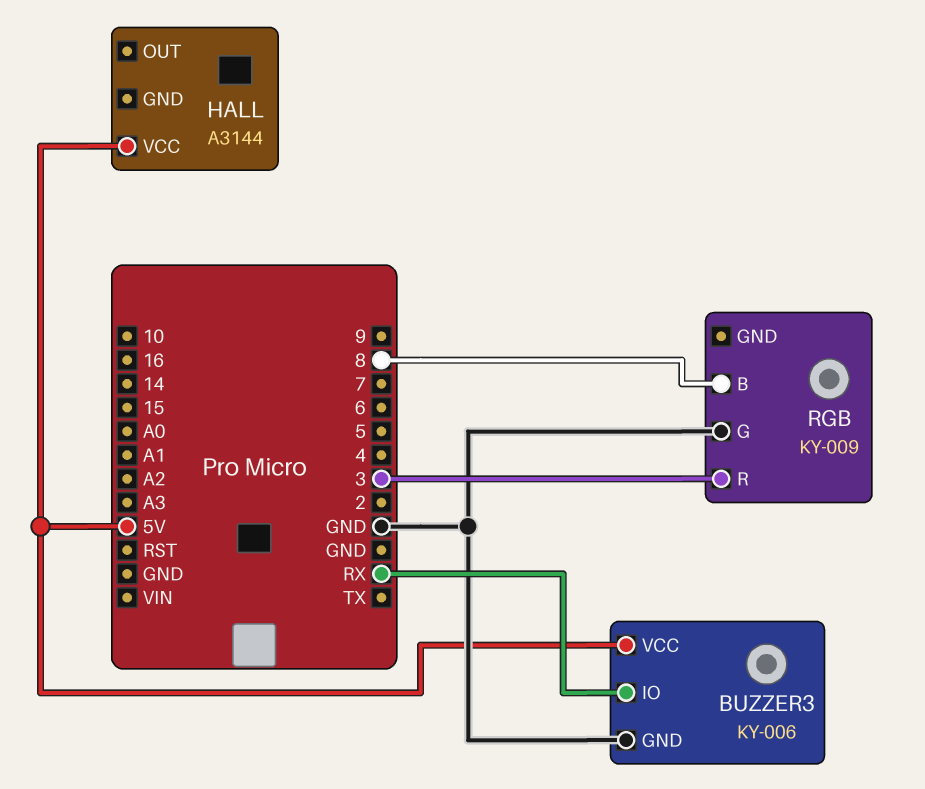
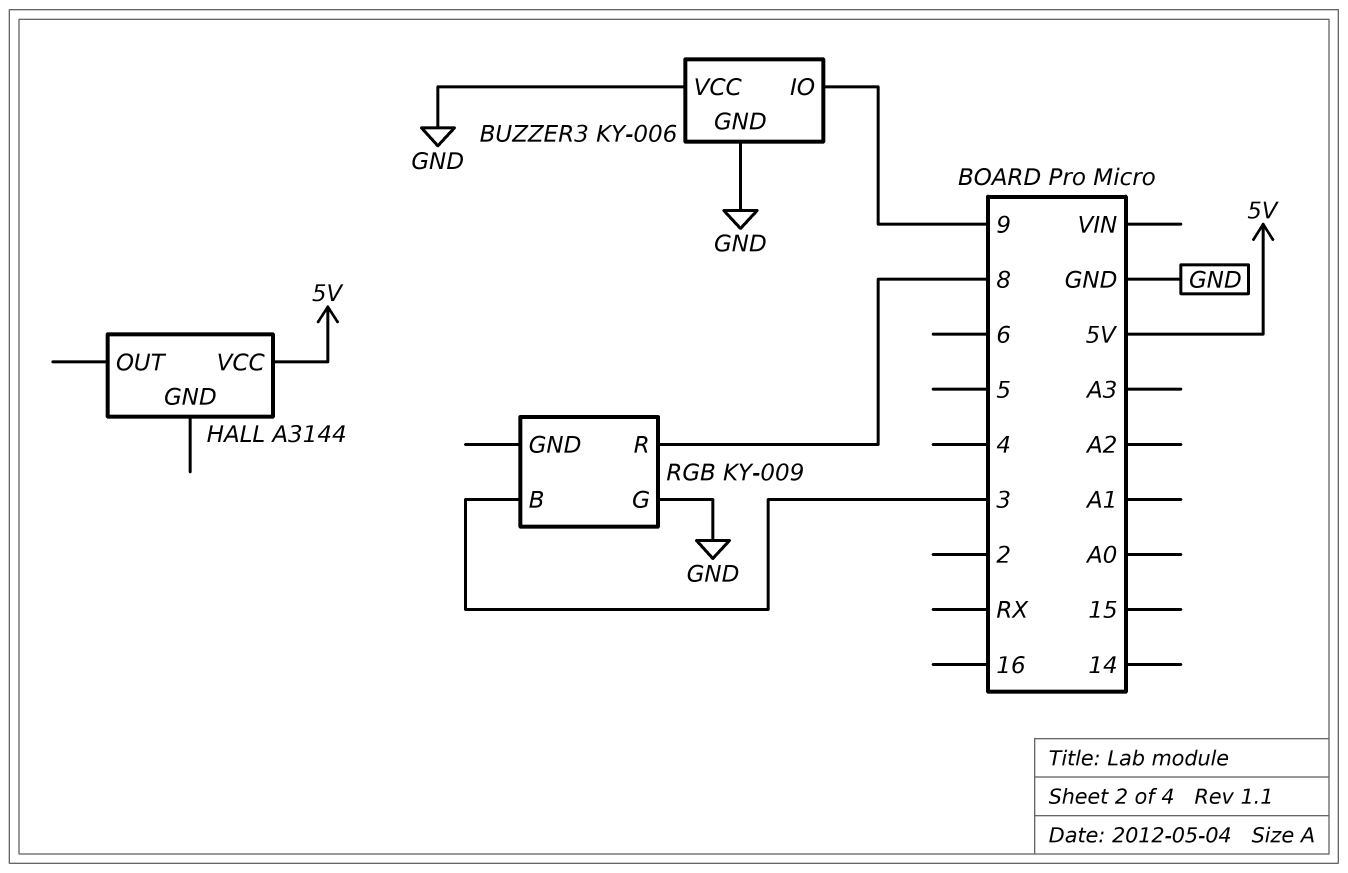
BUZZER3 pin IO: RX -> 9
BUZZER3 pin VCC: 5V -> GND
RGB pin B: 8 -> 3
RGB pin R: 3 -> 8

